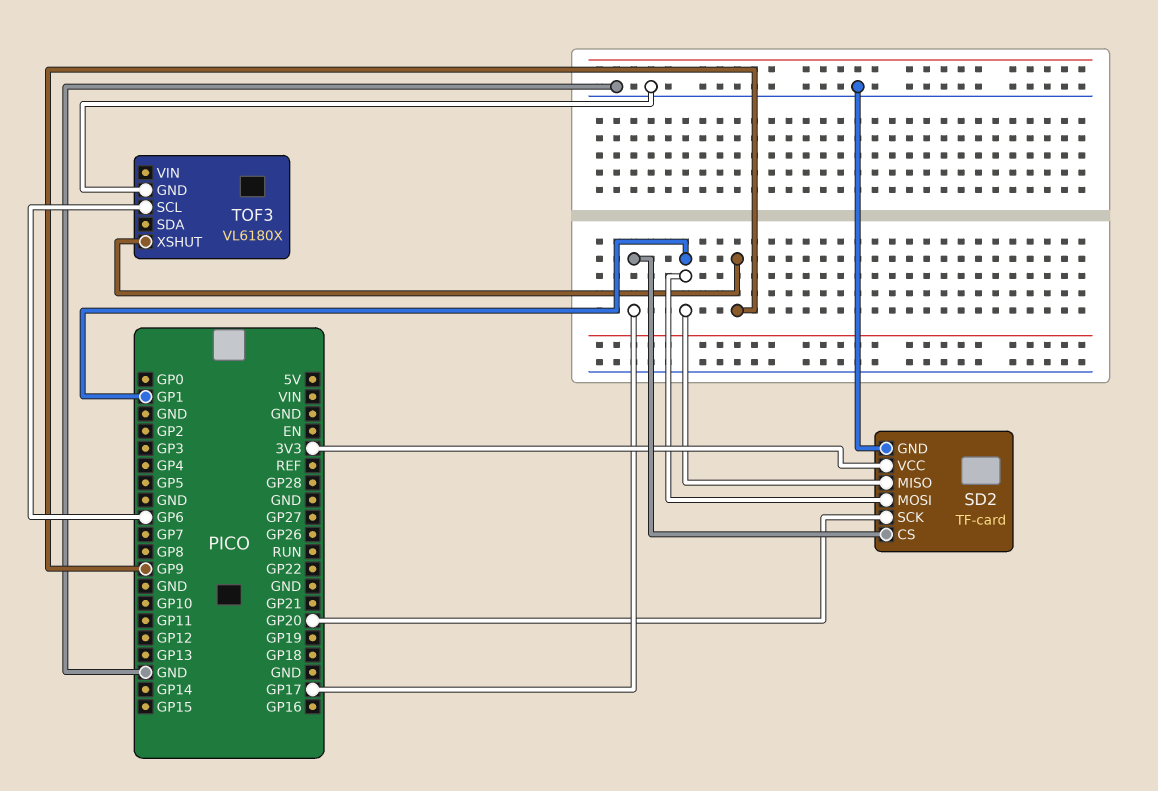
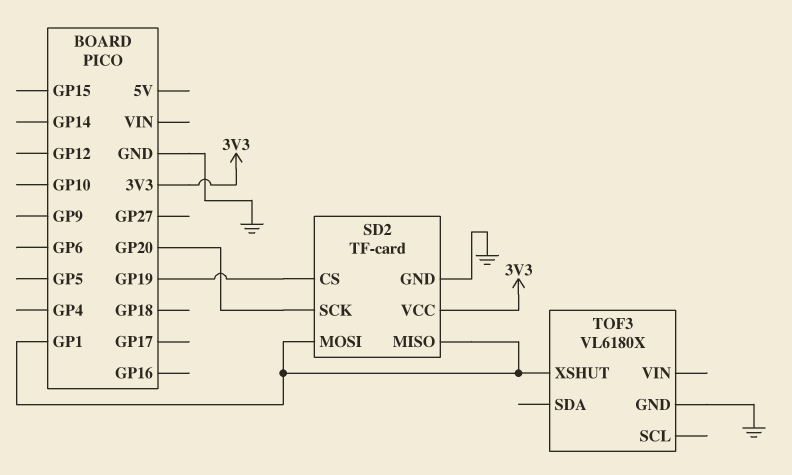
SD2 pin CS: GP17 -> GP19
TOF3 pin SCL: GP6 -> none
TOF3 pin XSHUT: GP9 -> GP1

